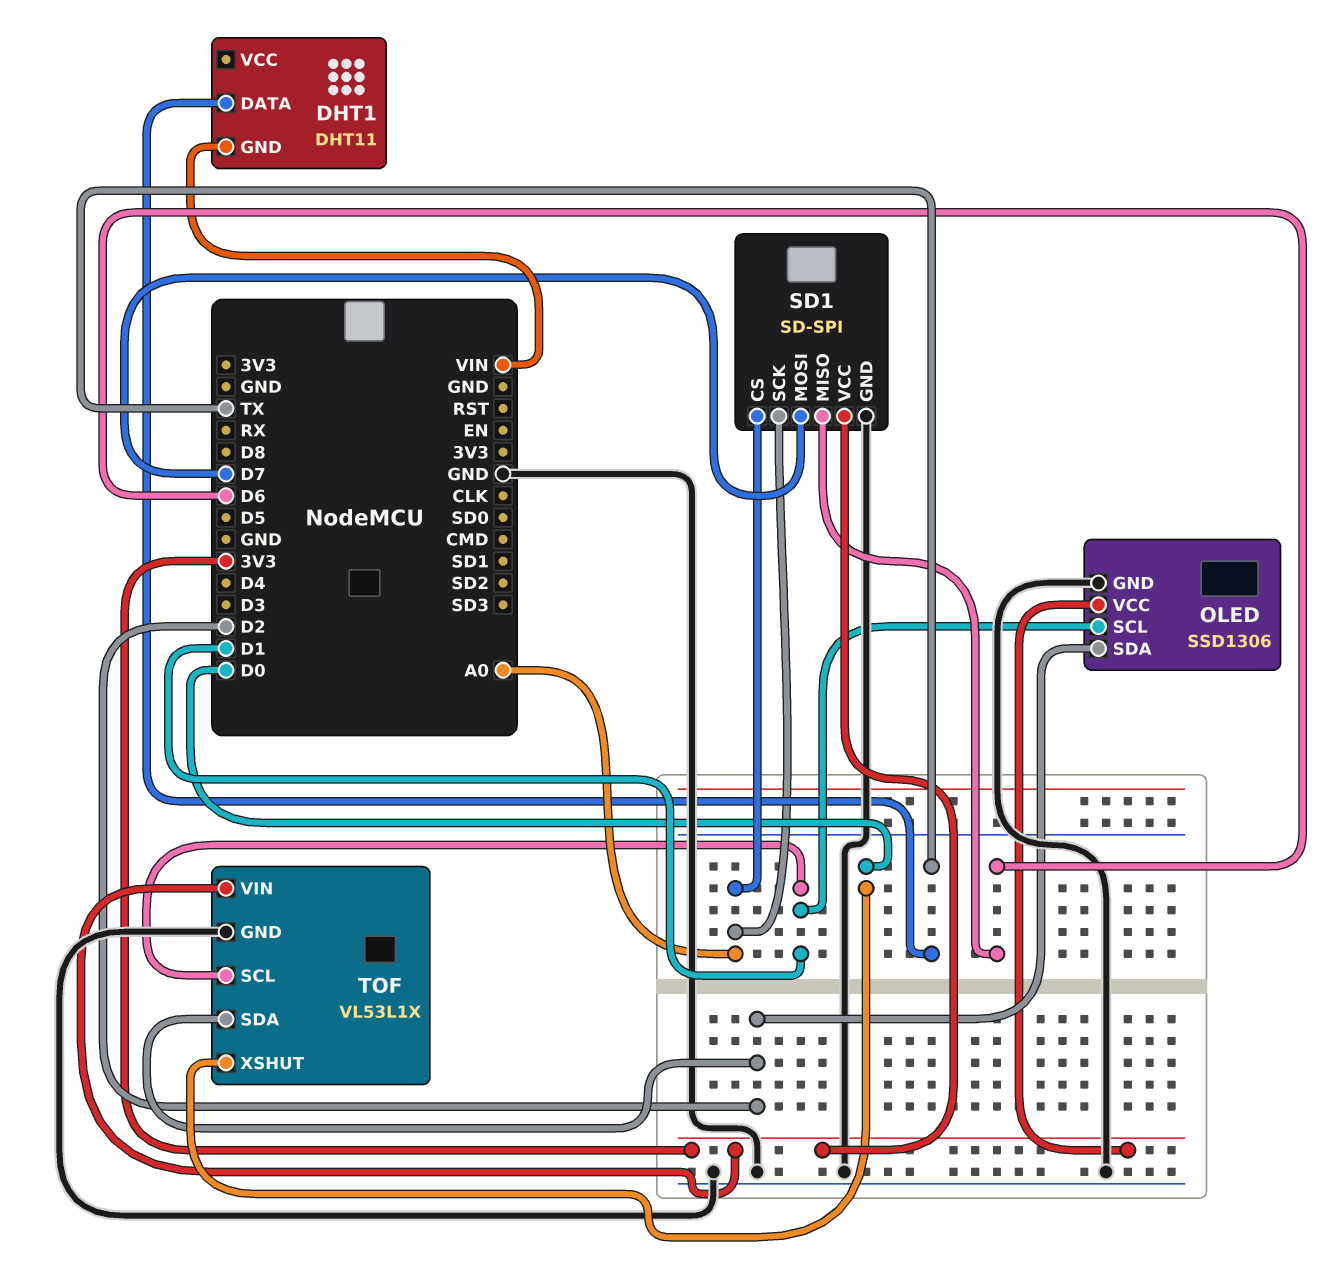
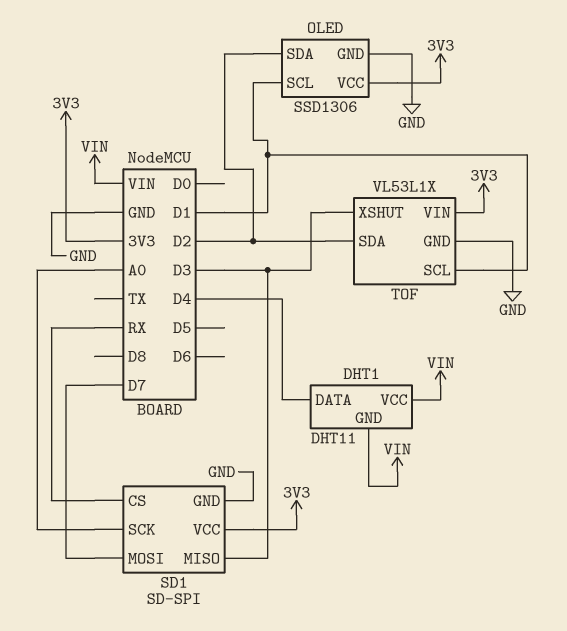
DHT1 pin DATA: TX -> D4
DHT1 pin VCC: none -> VIN
SD1 pin CS: A0 -> RX
SD1 pin MISO: D6 -> D3
TOF pin XSHUT: D0 -> D3

